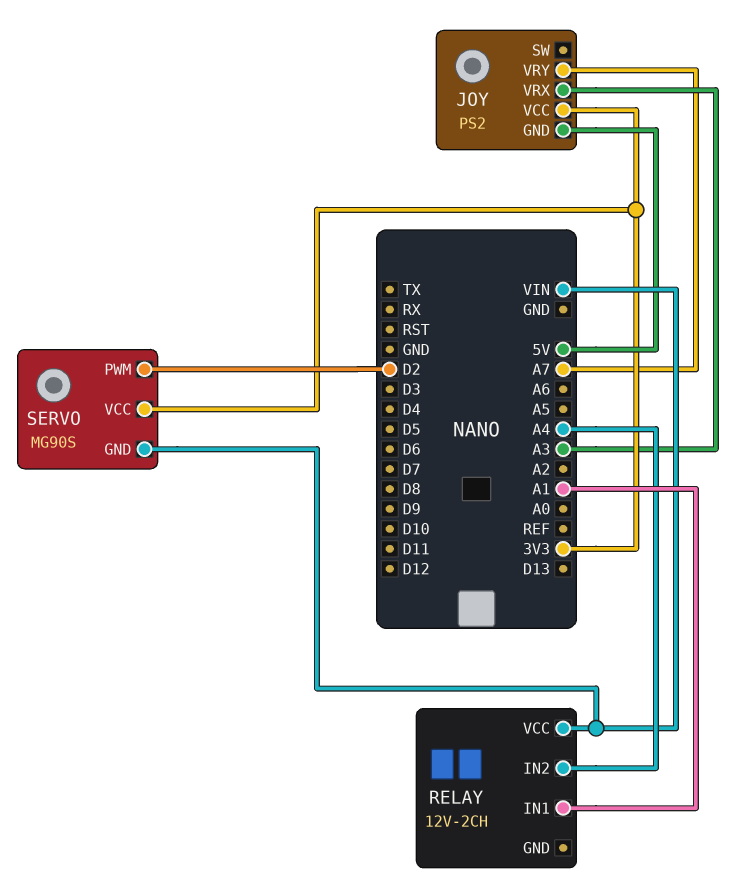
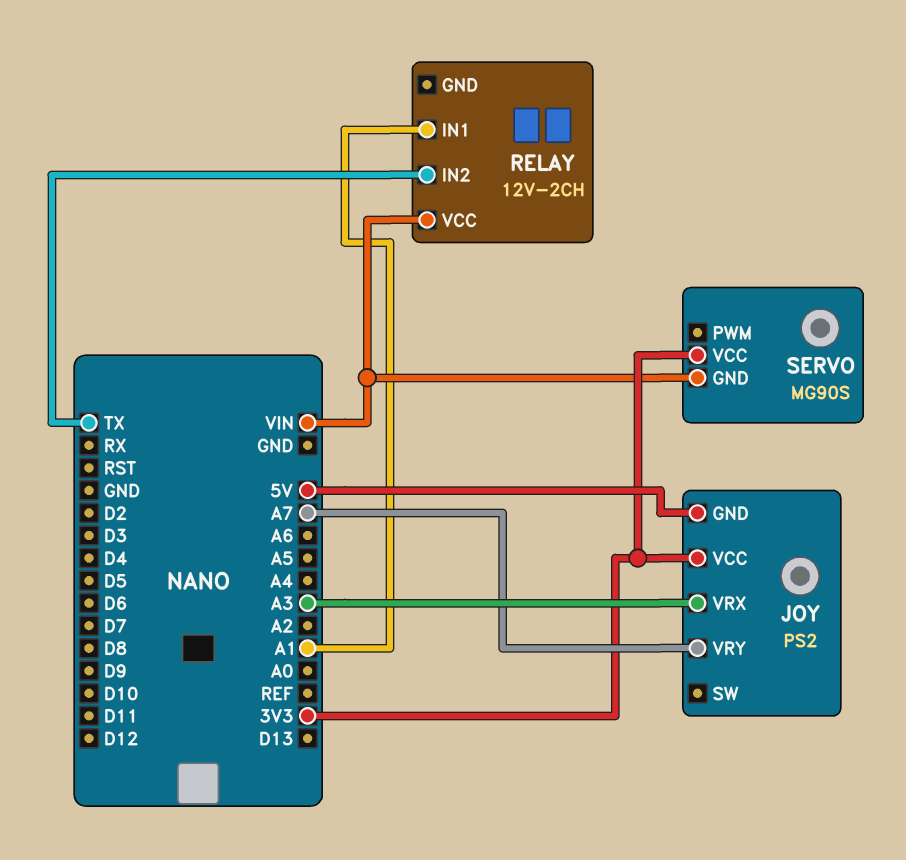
RELAY pin IN2: A4 -> TX
SERVO pin PWM: D2 -> none

